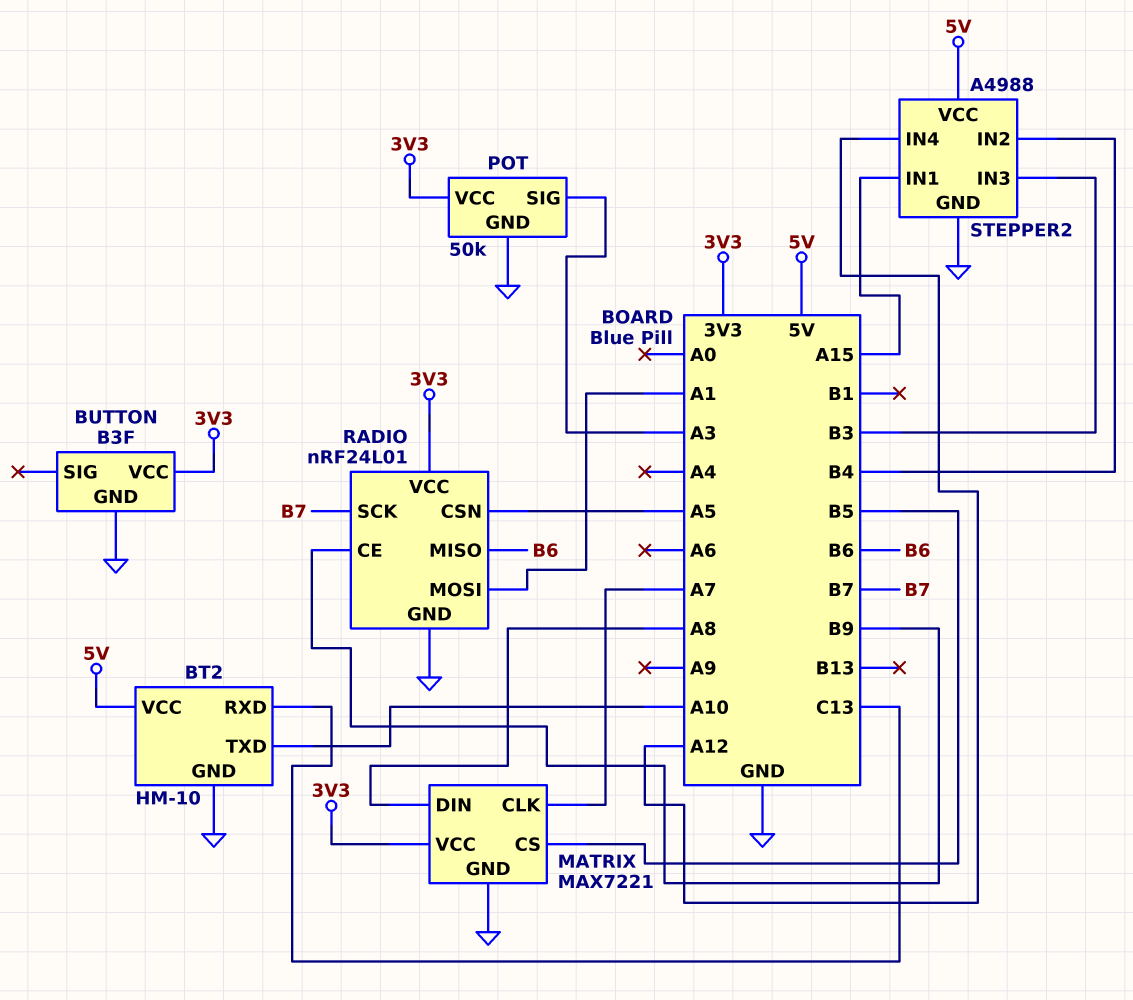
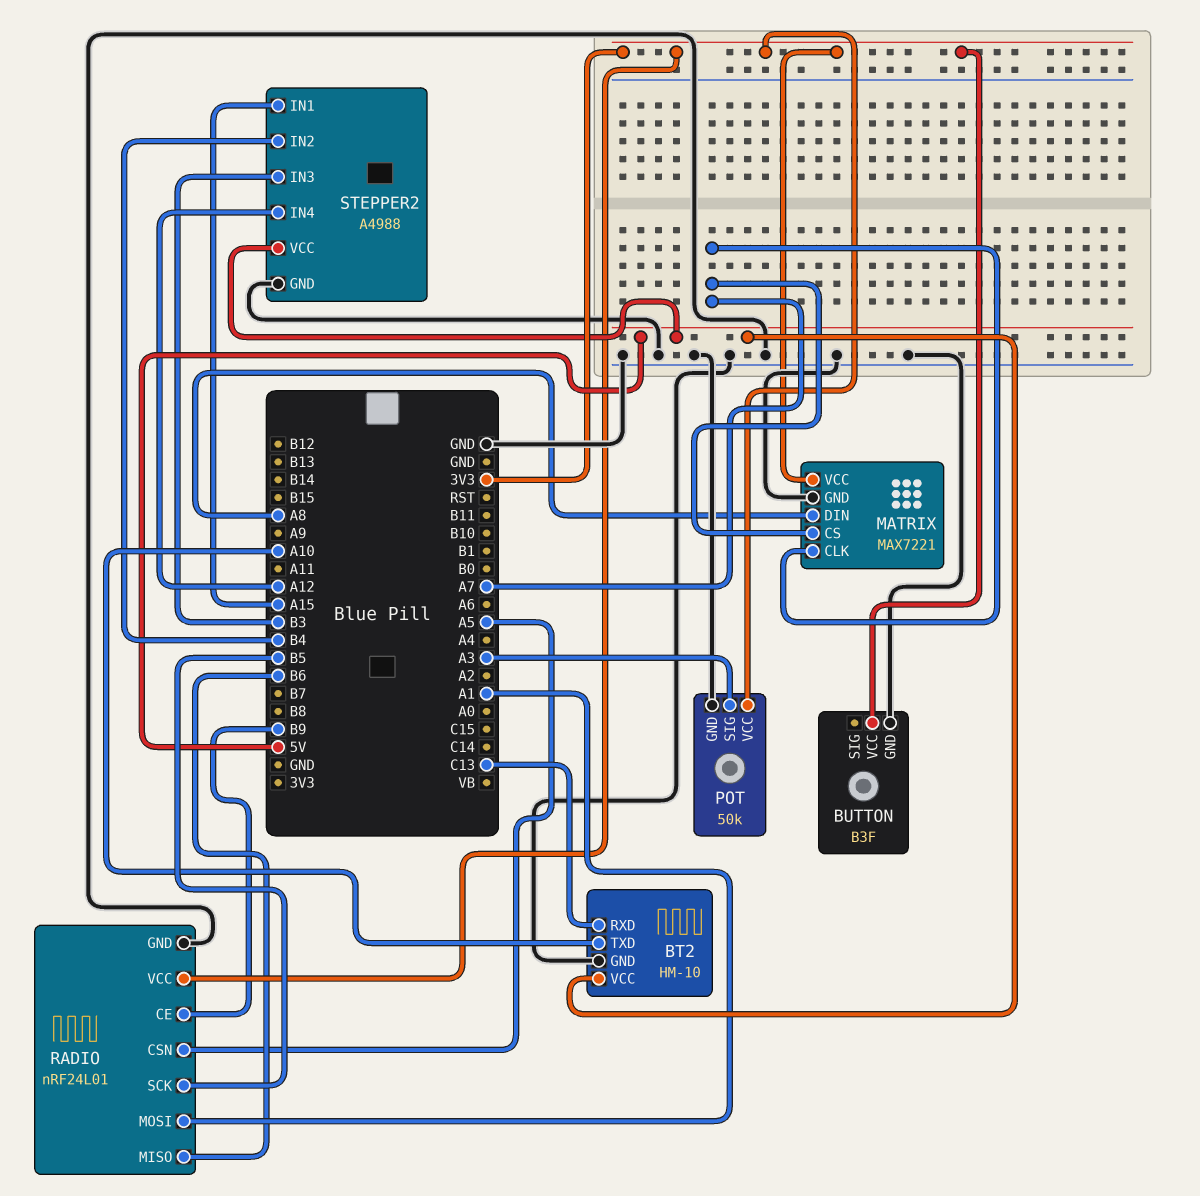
MATRIX pin CS: B5 -> A7
RADIO pin SCK: B7 -> B5

